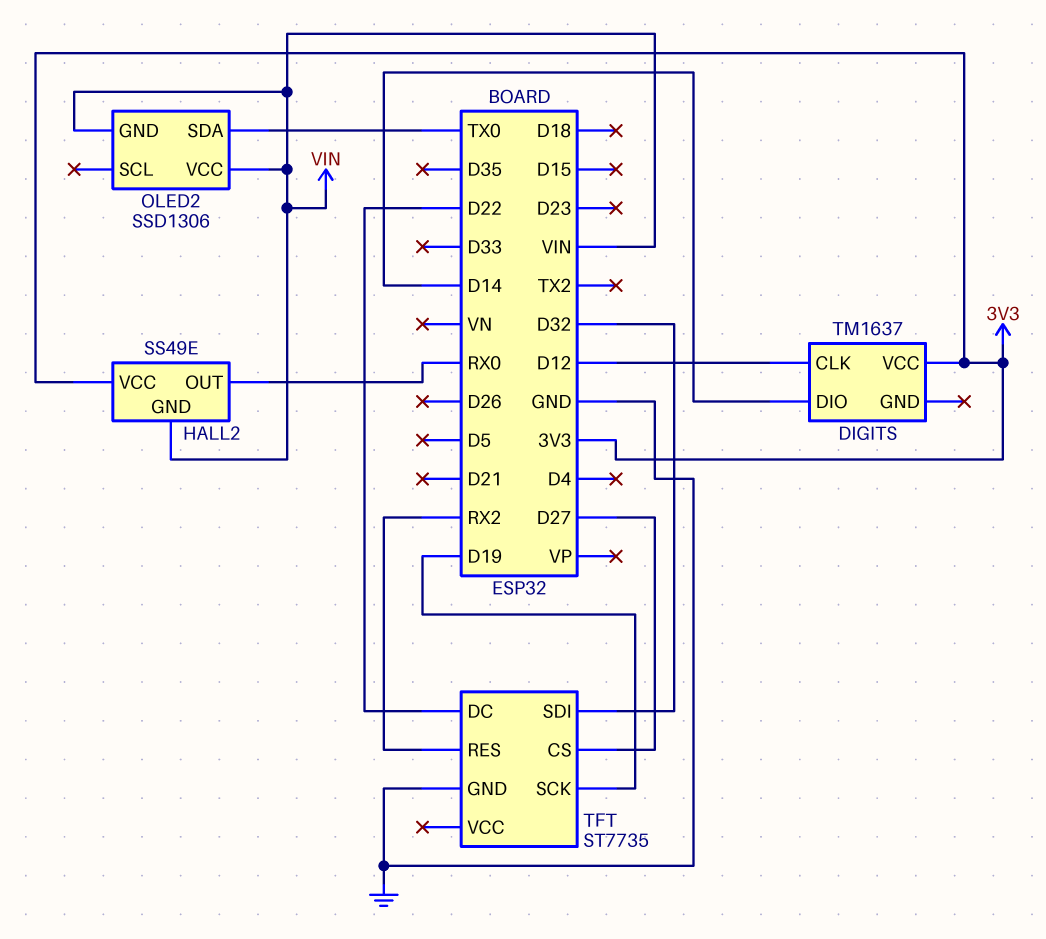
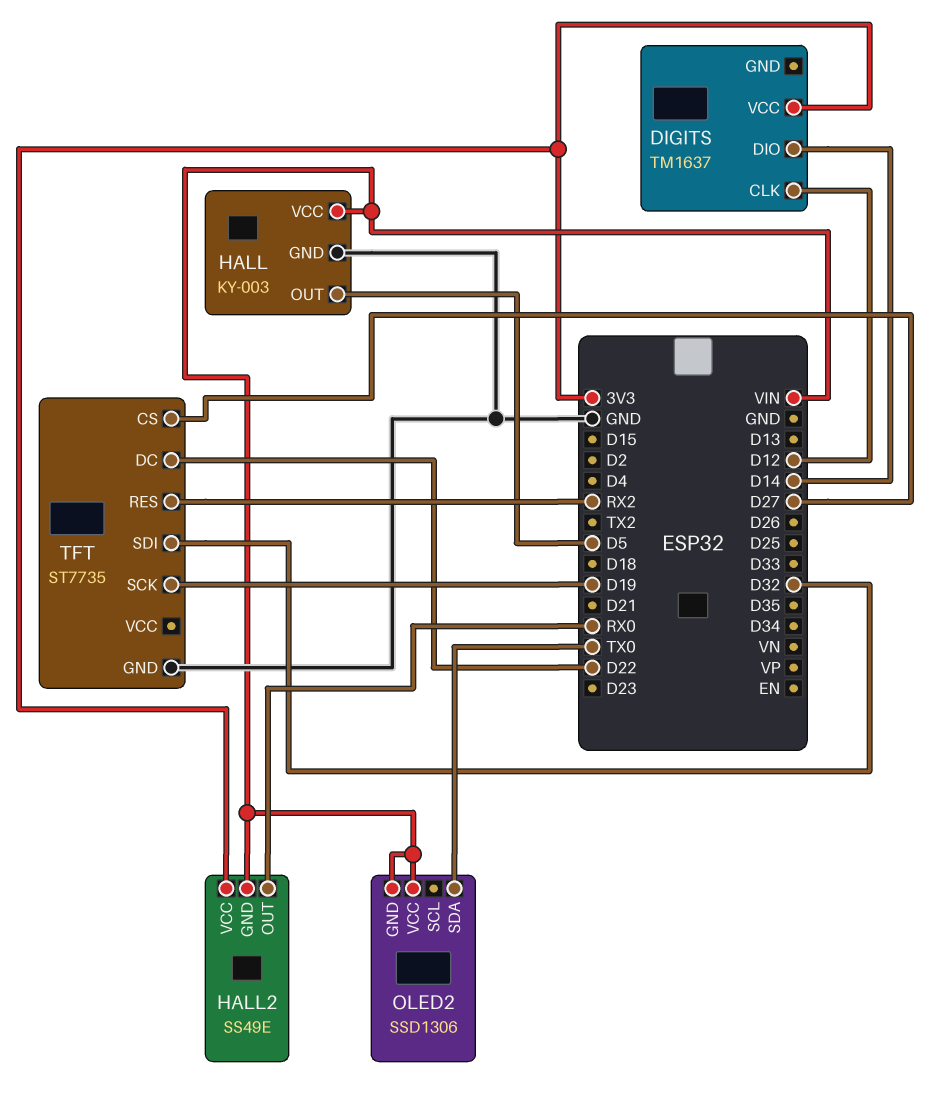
HALL: none -> KY-003
HALL pin GND: none -> GND
HALL pin OUT: none -> D5
HALL pin VCC: none -> VIN

